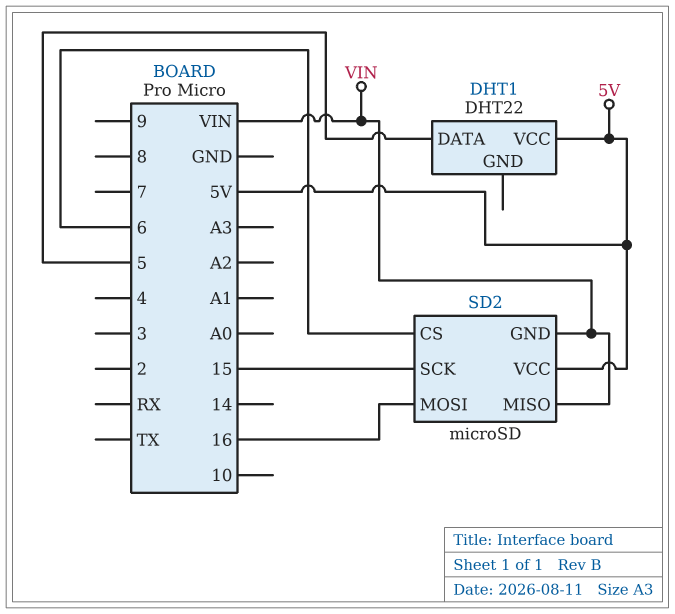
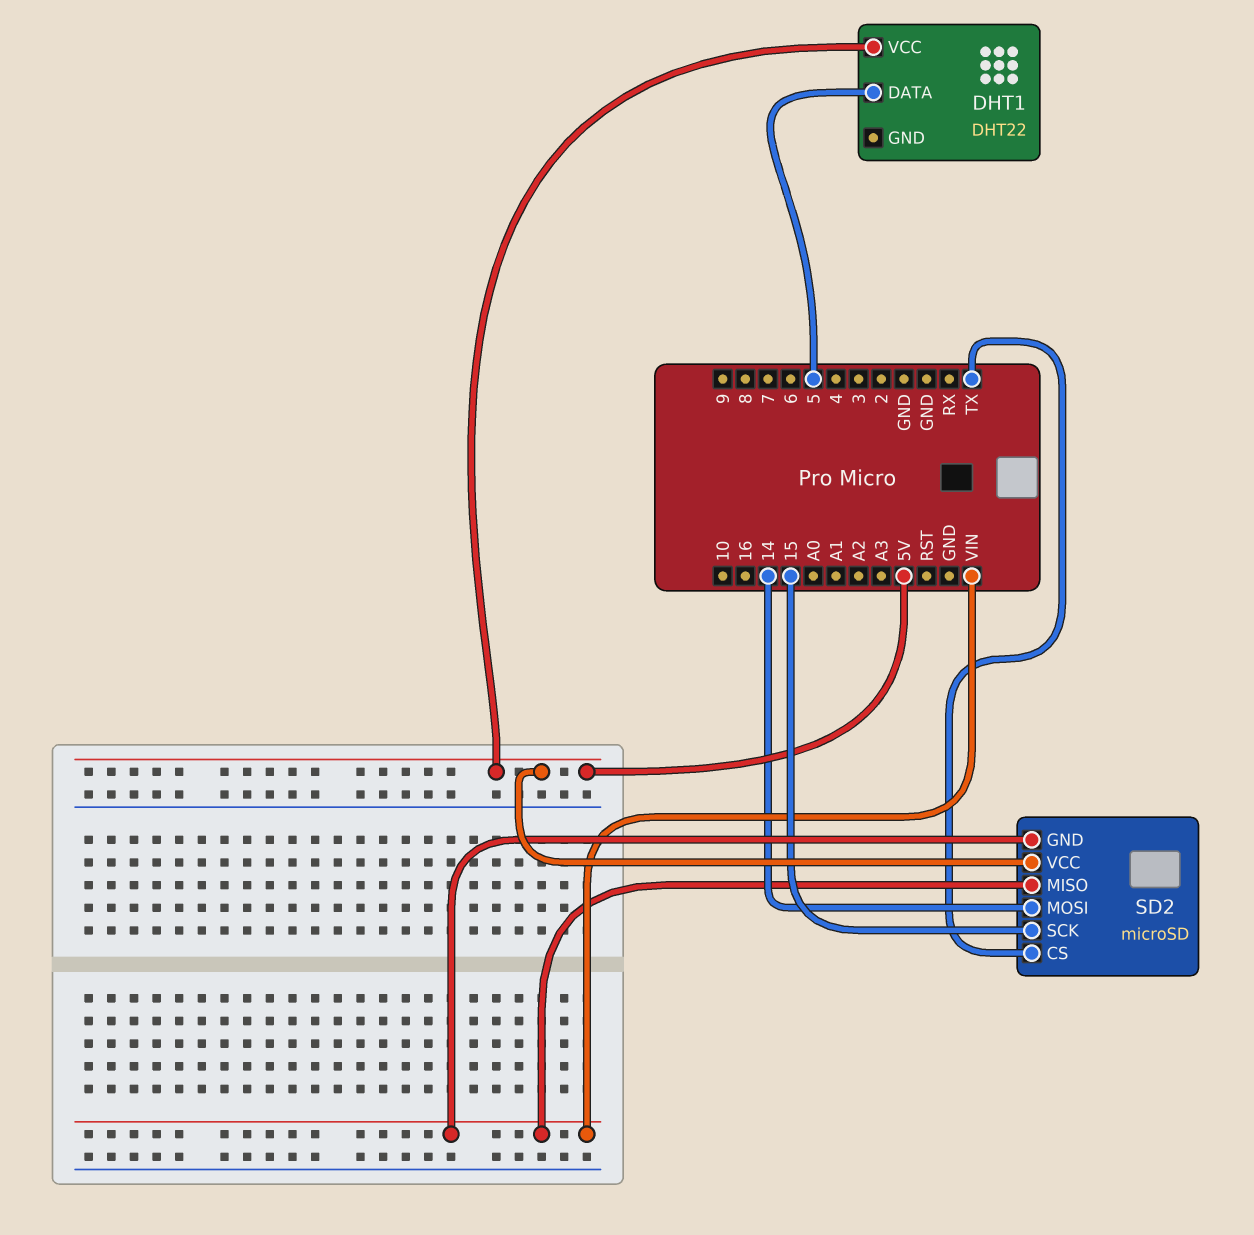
SD2 pin CS: 6 -> TX
SD2 pin MOSI: 16 -> 14

